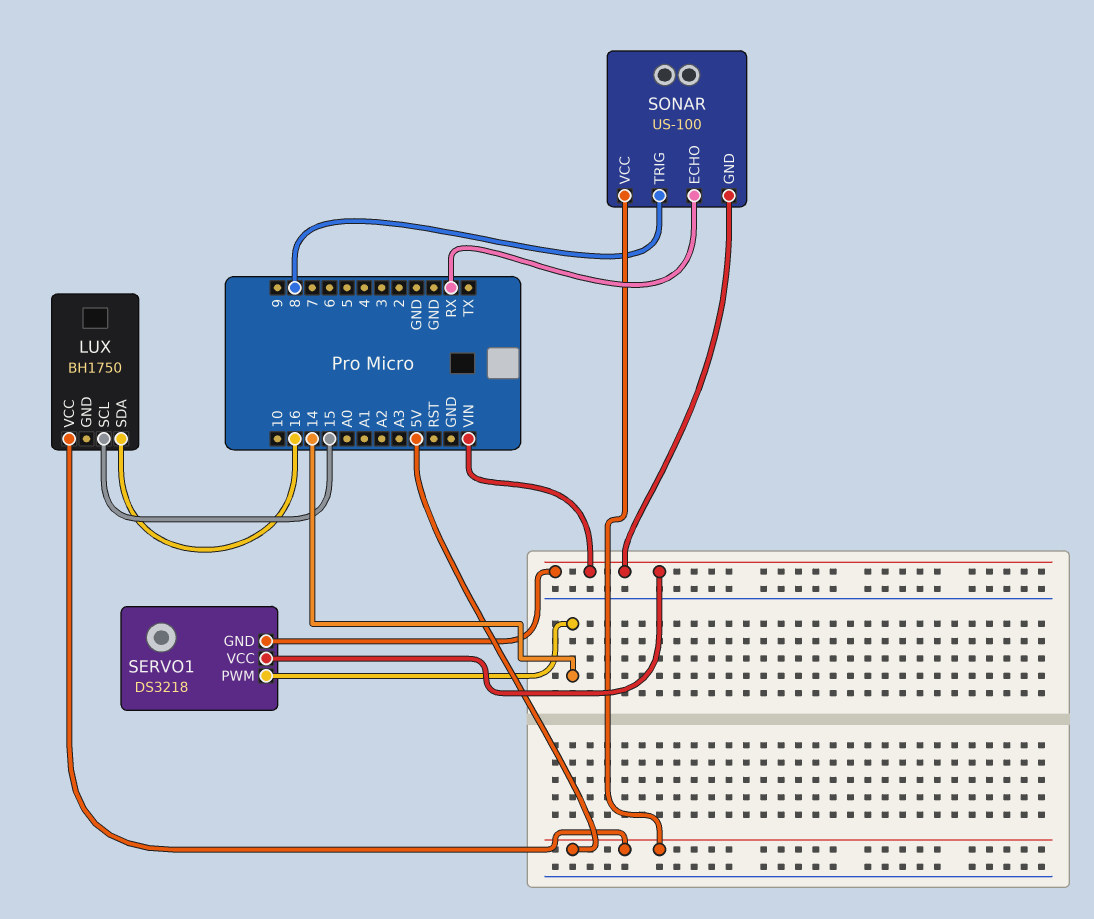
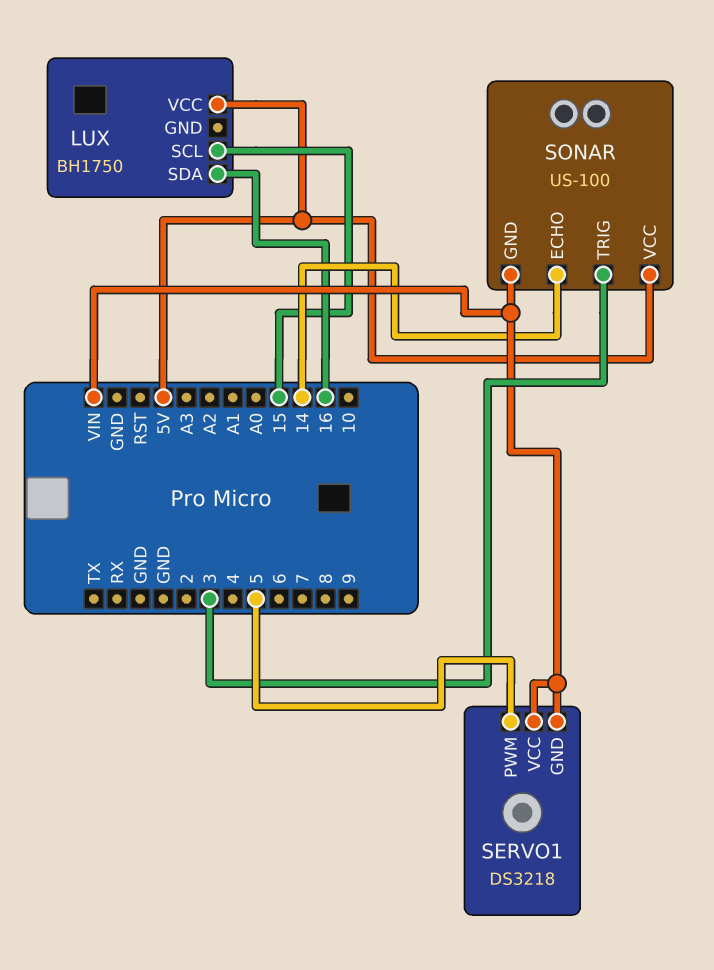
SERVO1 pin PWM: 14 -> 5
SONAR pin ECHO: RX -> 14
SONAR pin TRIG: 8 -> 3

